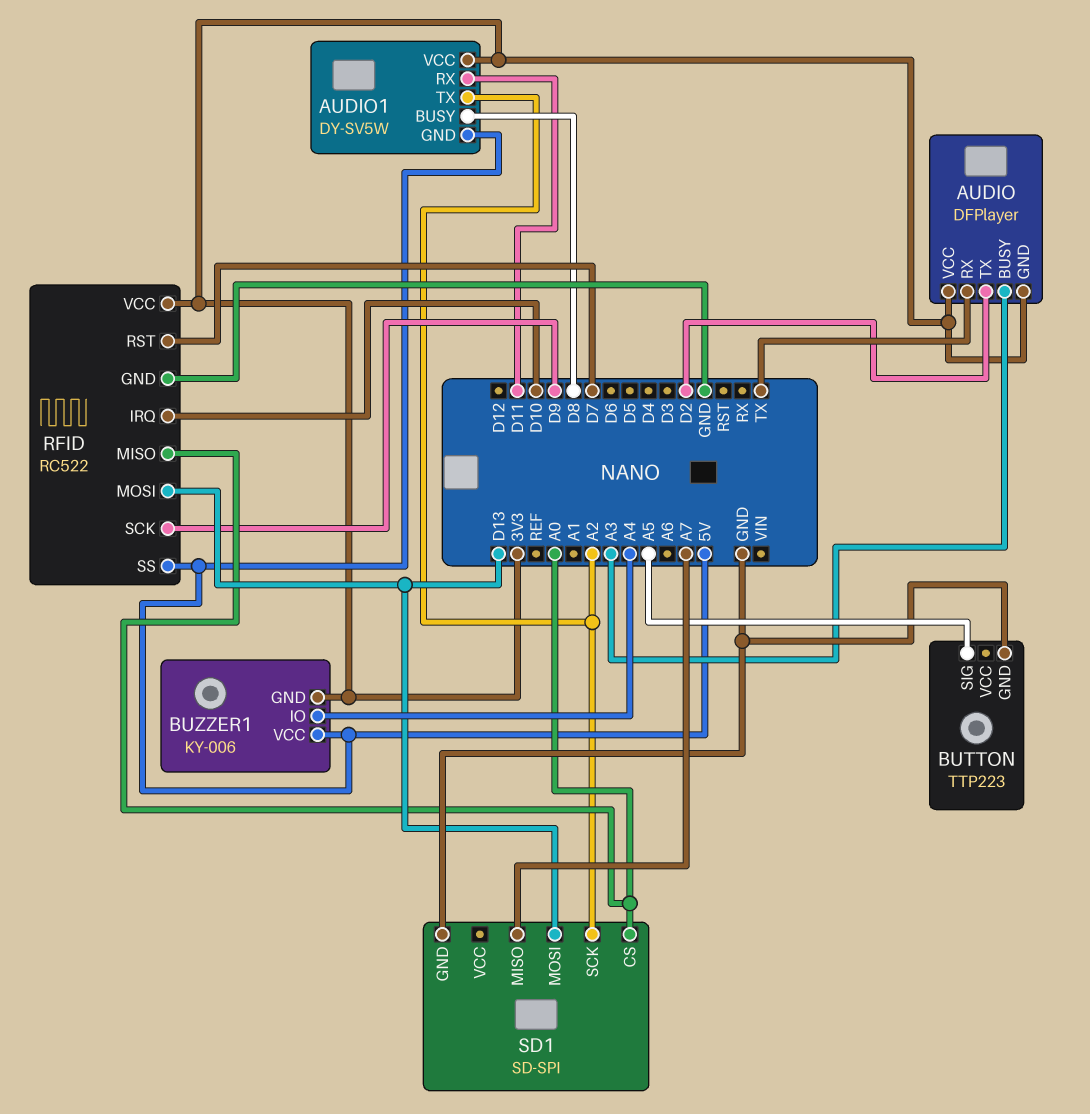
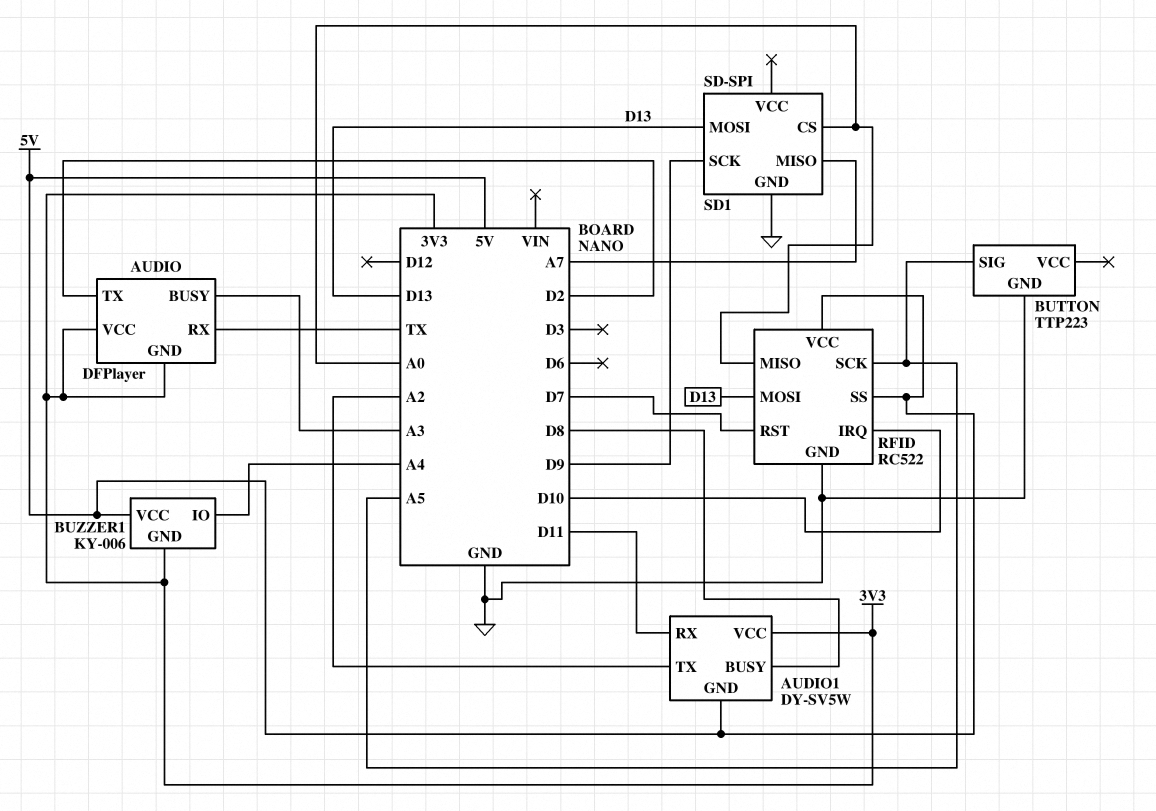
RFID pin SCK: D9 -> A5
RFID pin VCC: 3V3 -> 5V
SD1 pin SCK: A2 -> D9

